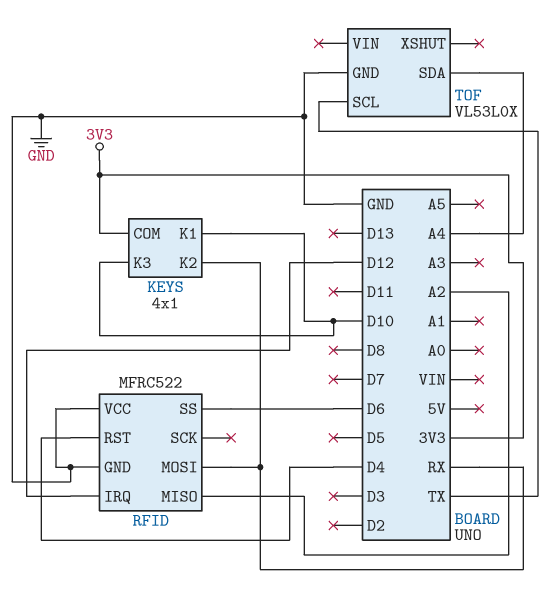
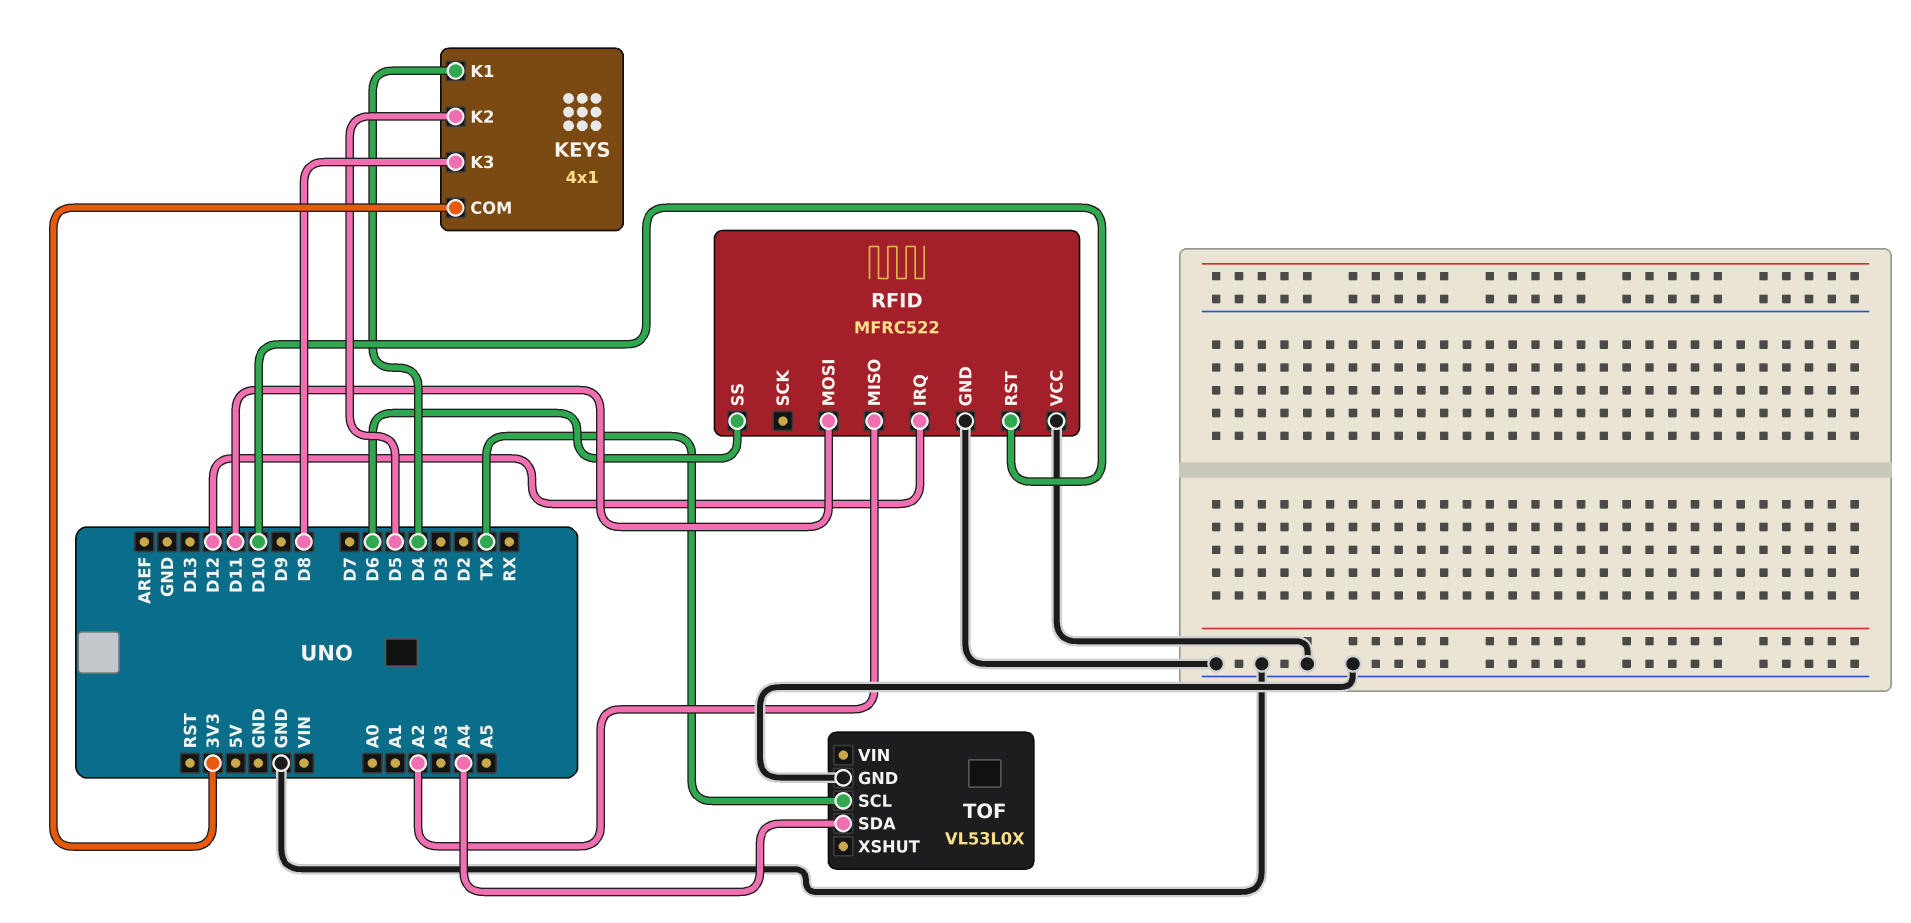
KEYS pin K1: D10 -> D4
KEYS pin K2: RX -> D5
KEYS pin K3: D10 -> D8
RFID pin MOSI: RX -> D11
RFID pin RST: D4 -> D10

